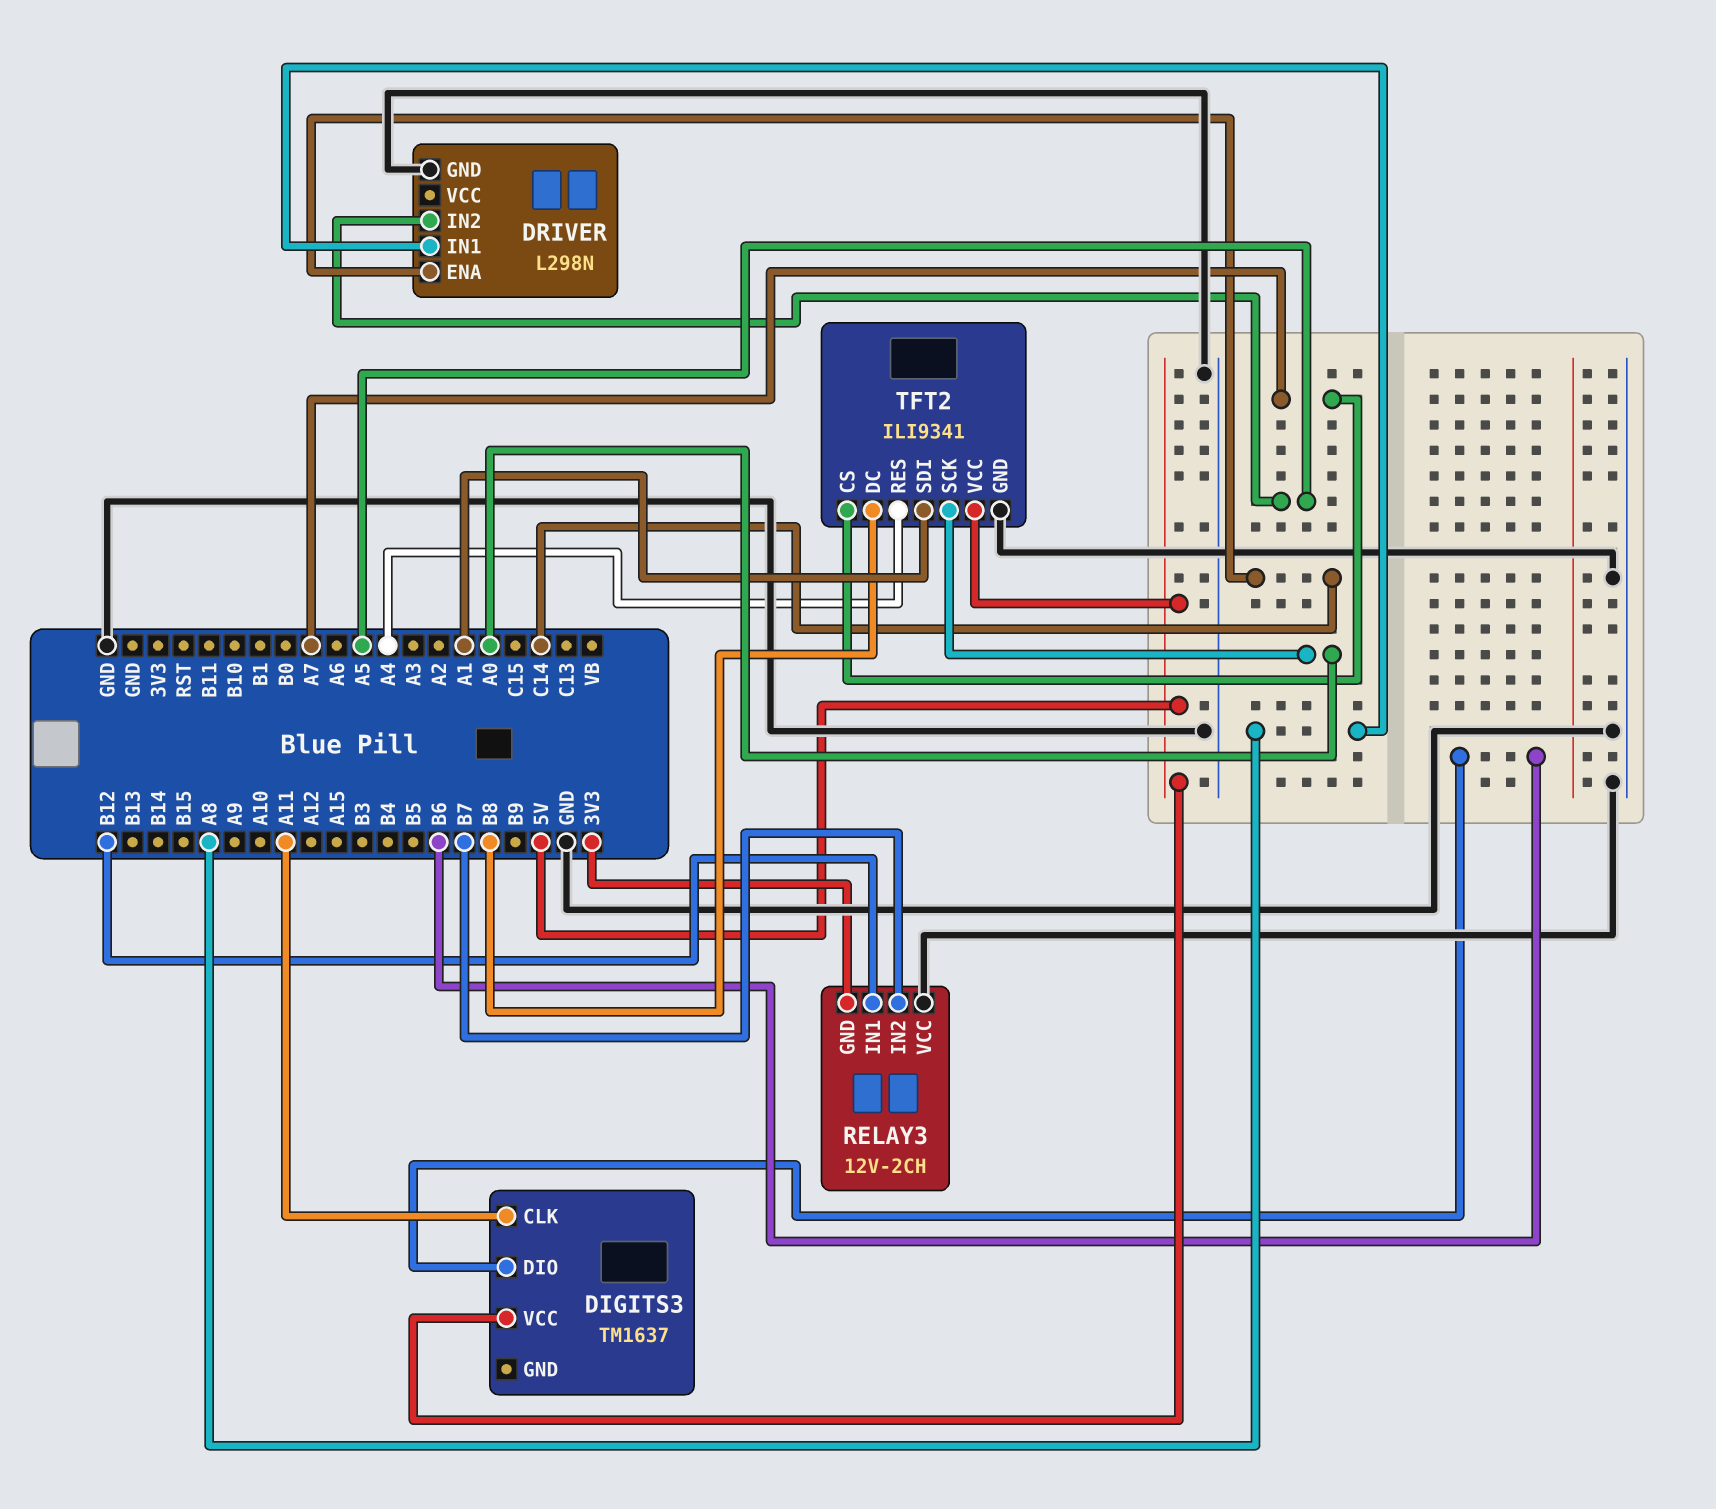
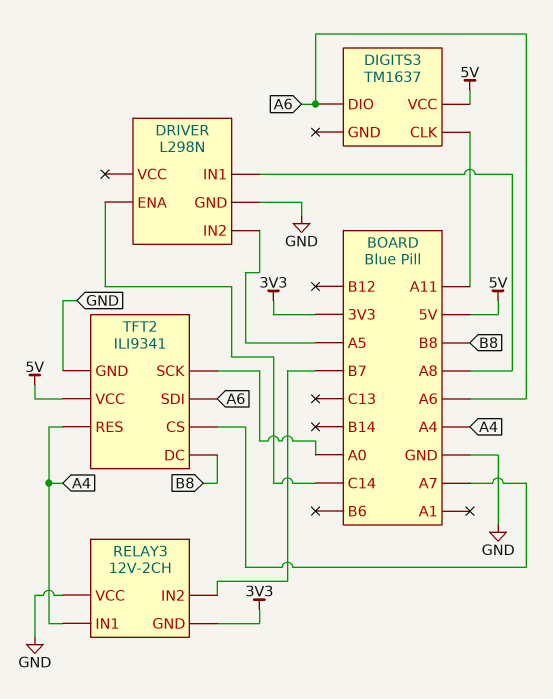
DIGITS3 pin DIO: B6 -> A6
RELAY3 pin IN1: B12 -> A4
TFT2 pin SDI: A1 -> A6

